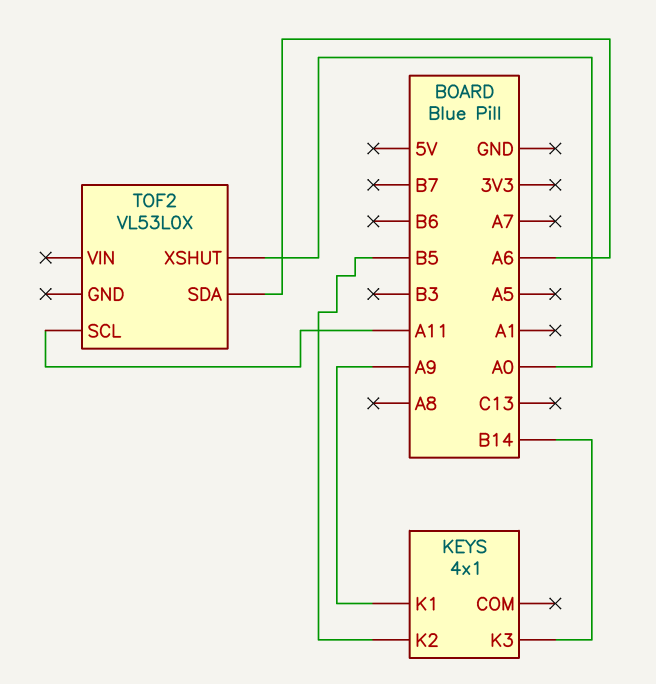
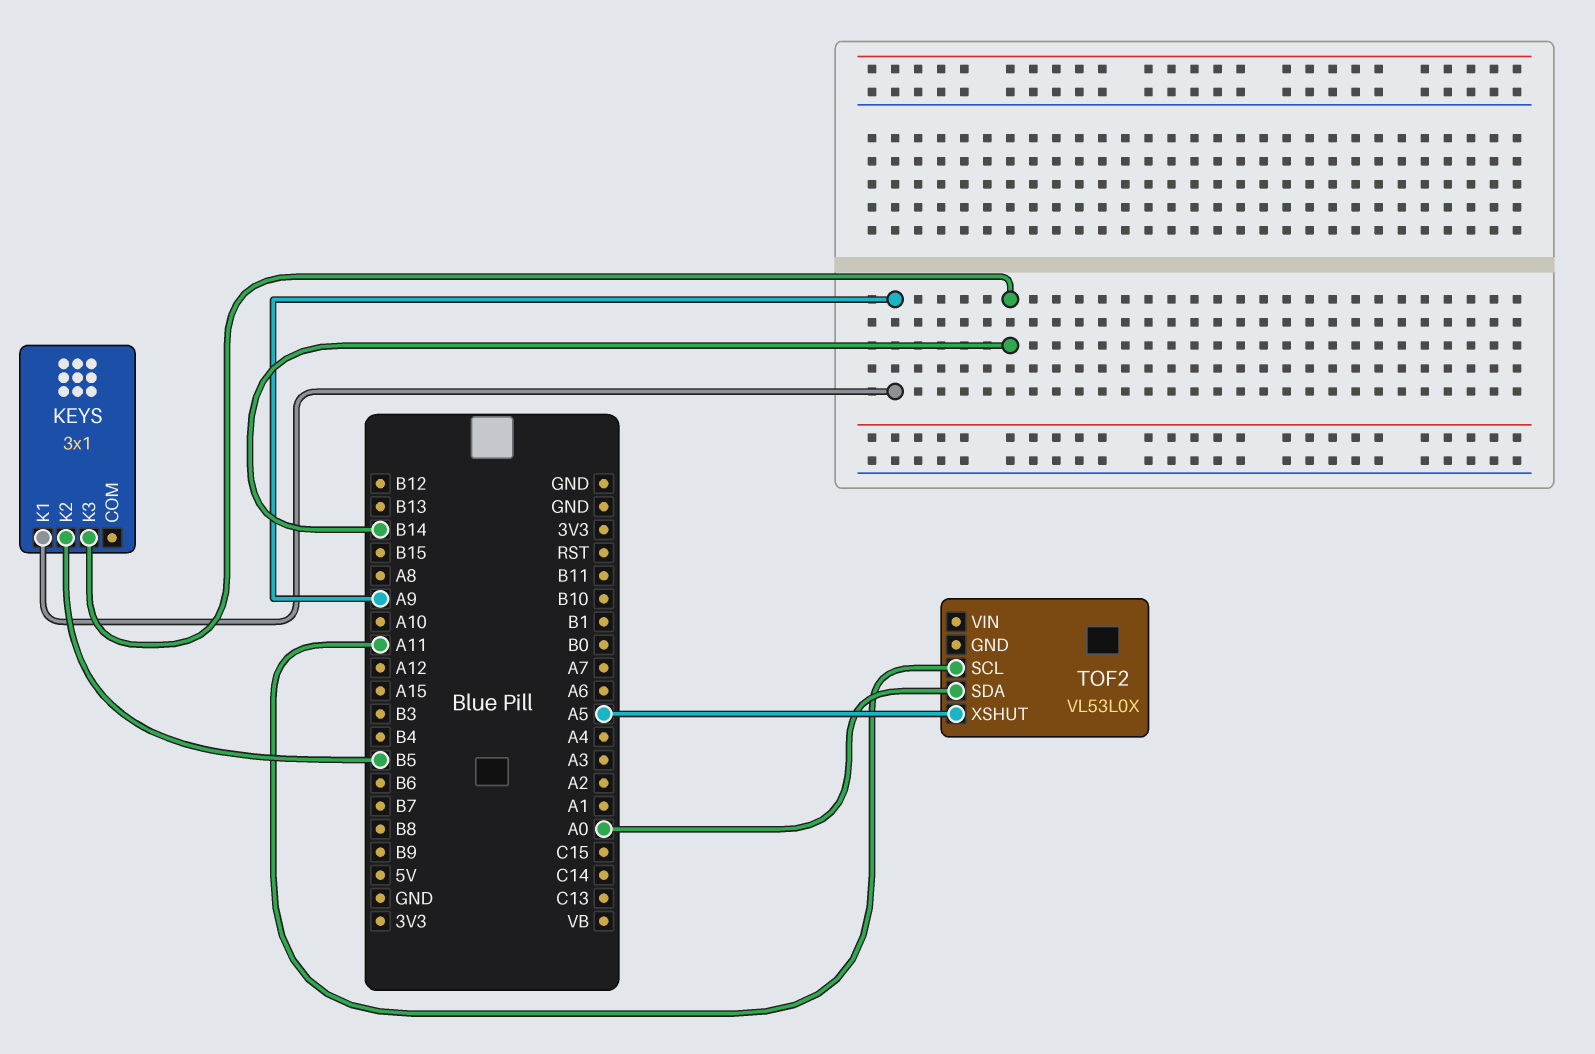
KEYS: 4x1 -> 3x1
TOF2 pin SDA: A6 -> A0
TOF2 pin XSHUT: A0 -> A5

